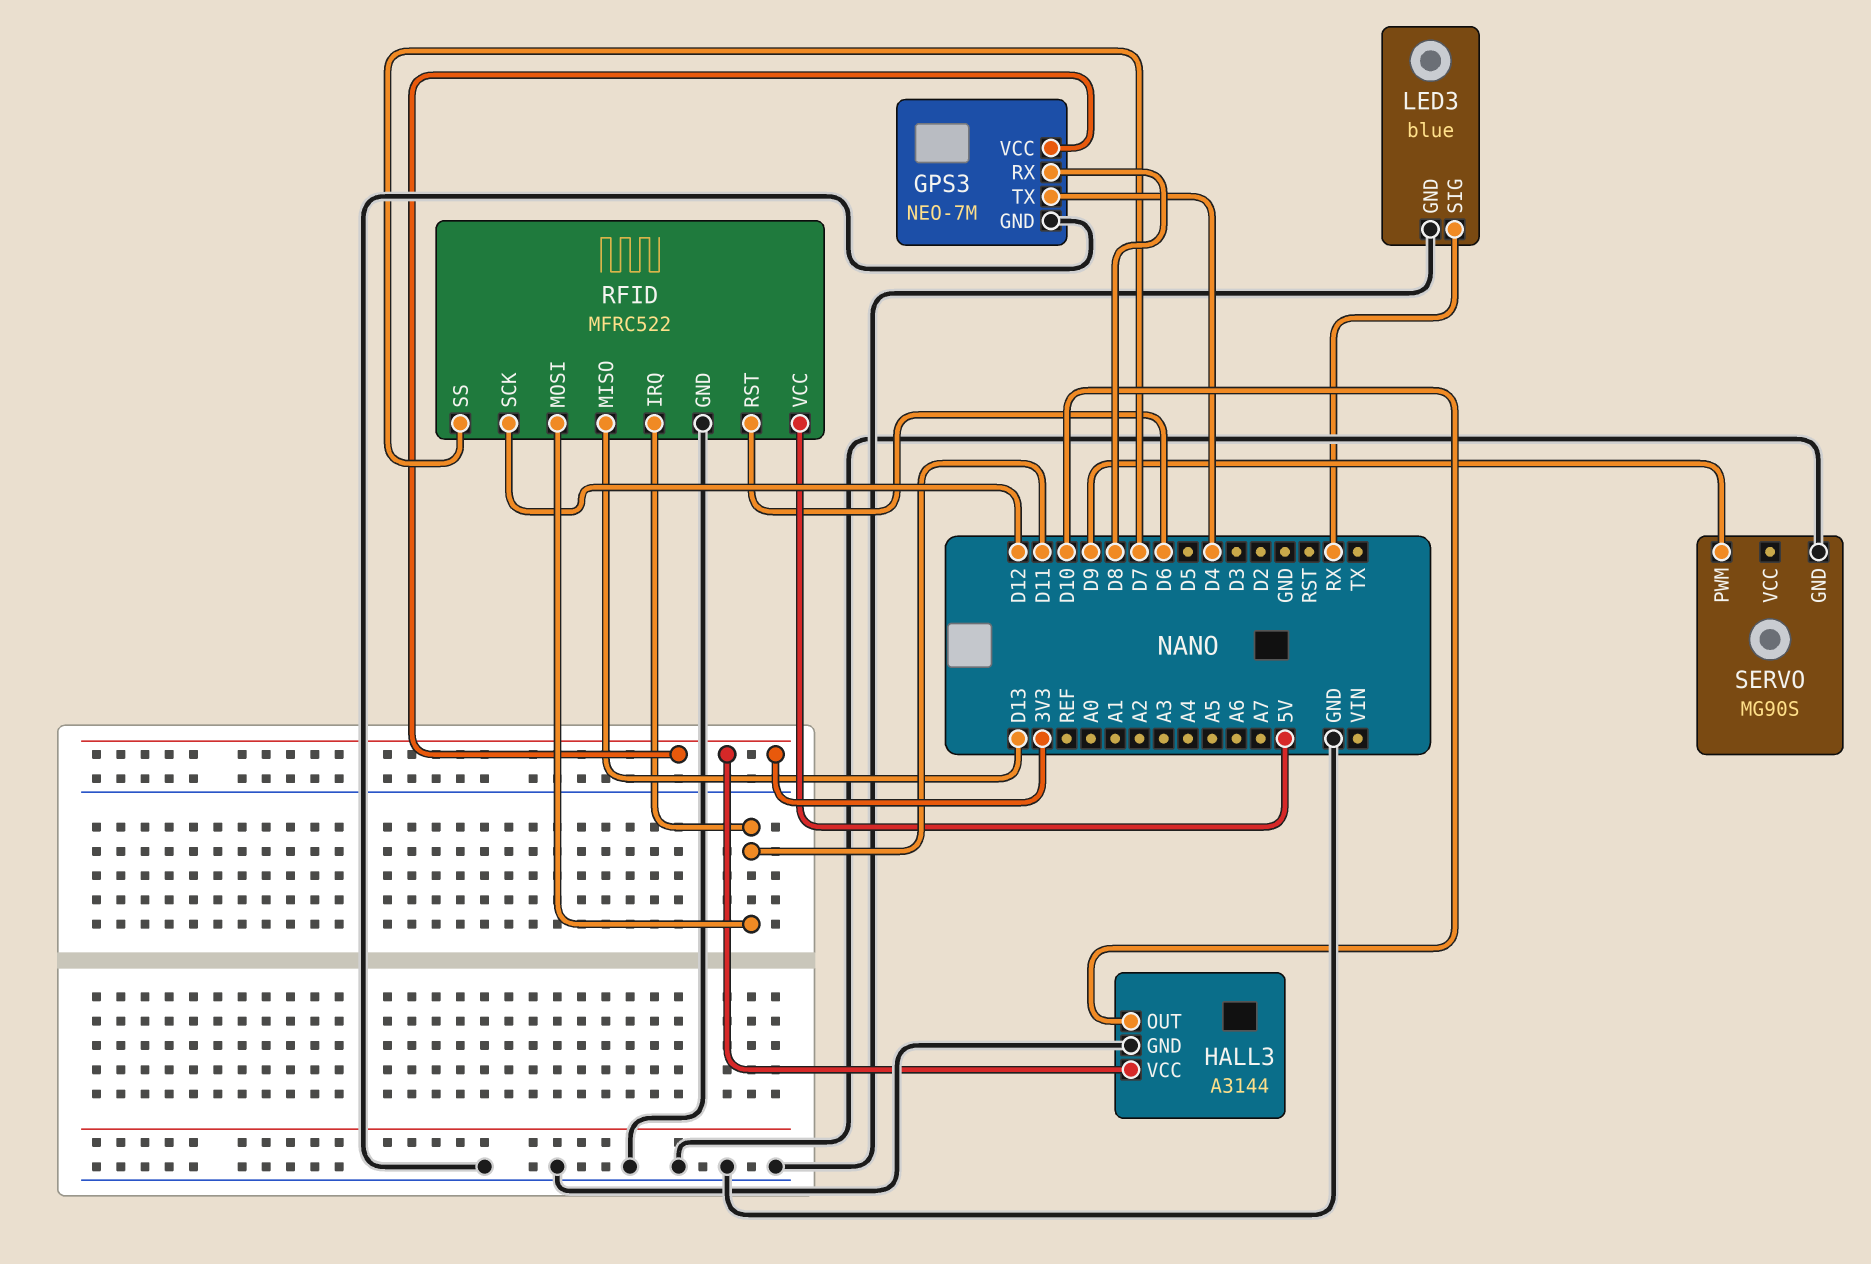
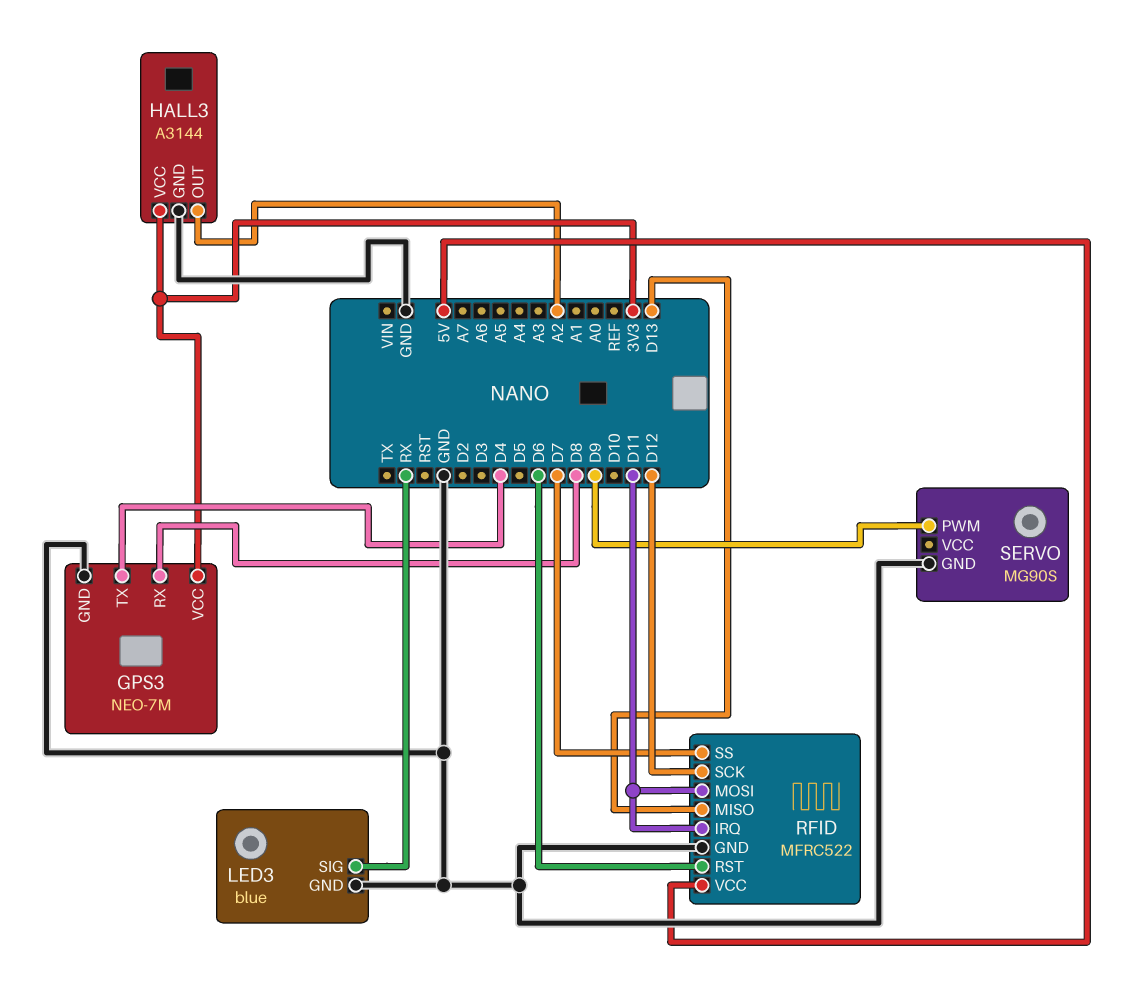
HALL3 pin OUT: D10 -> A2

